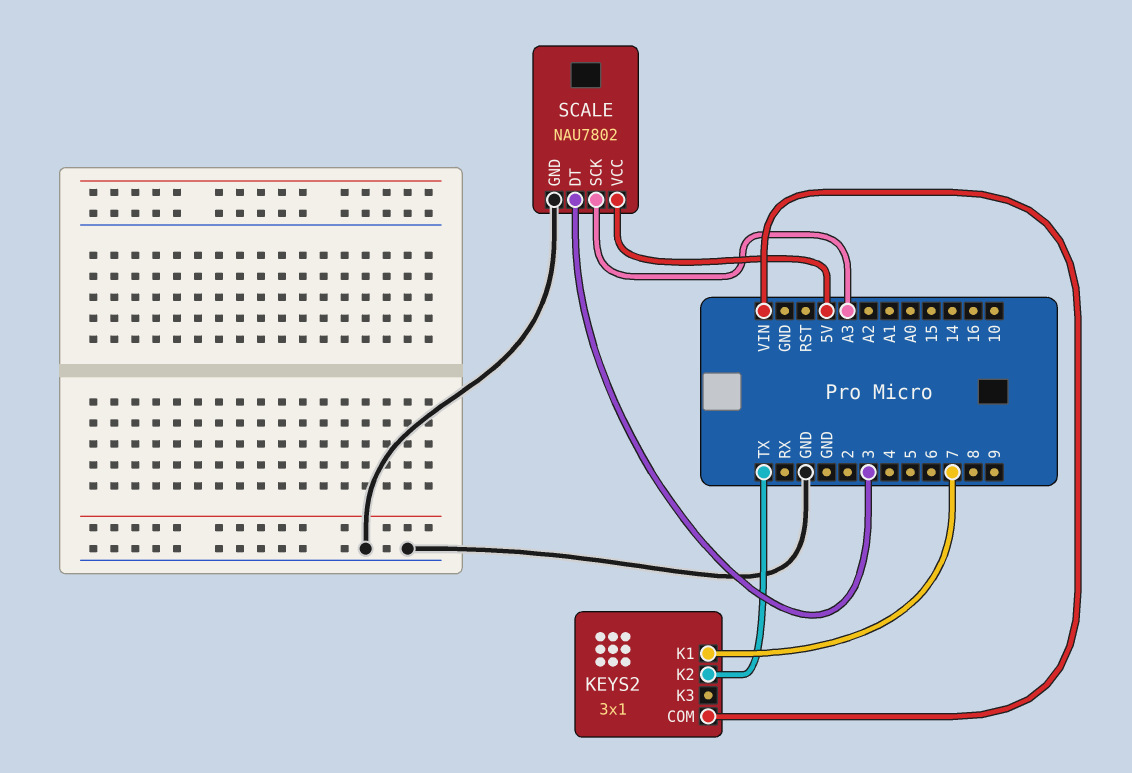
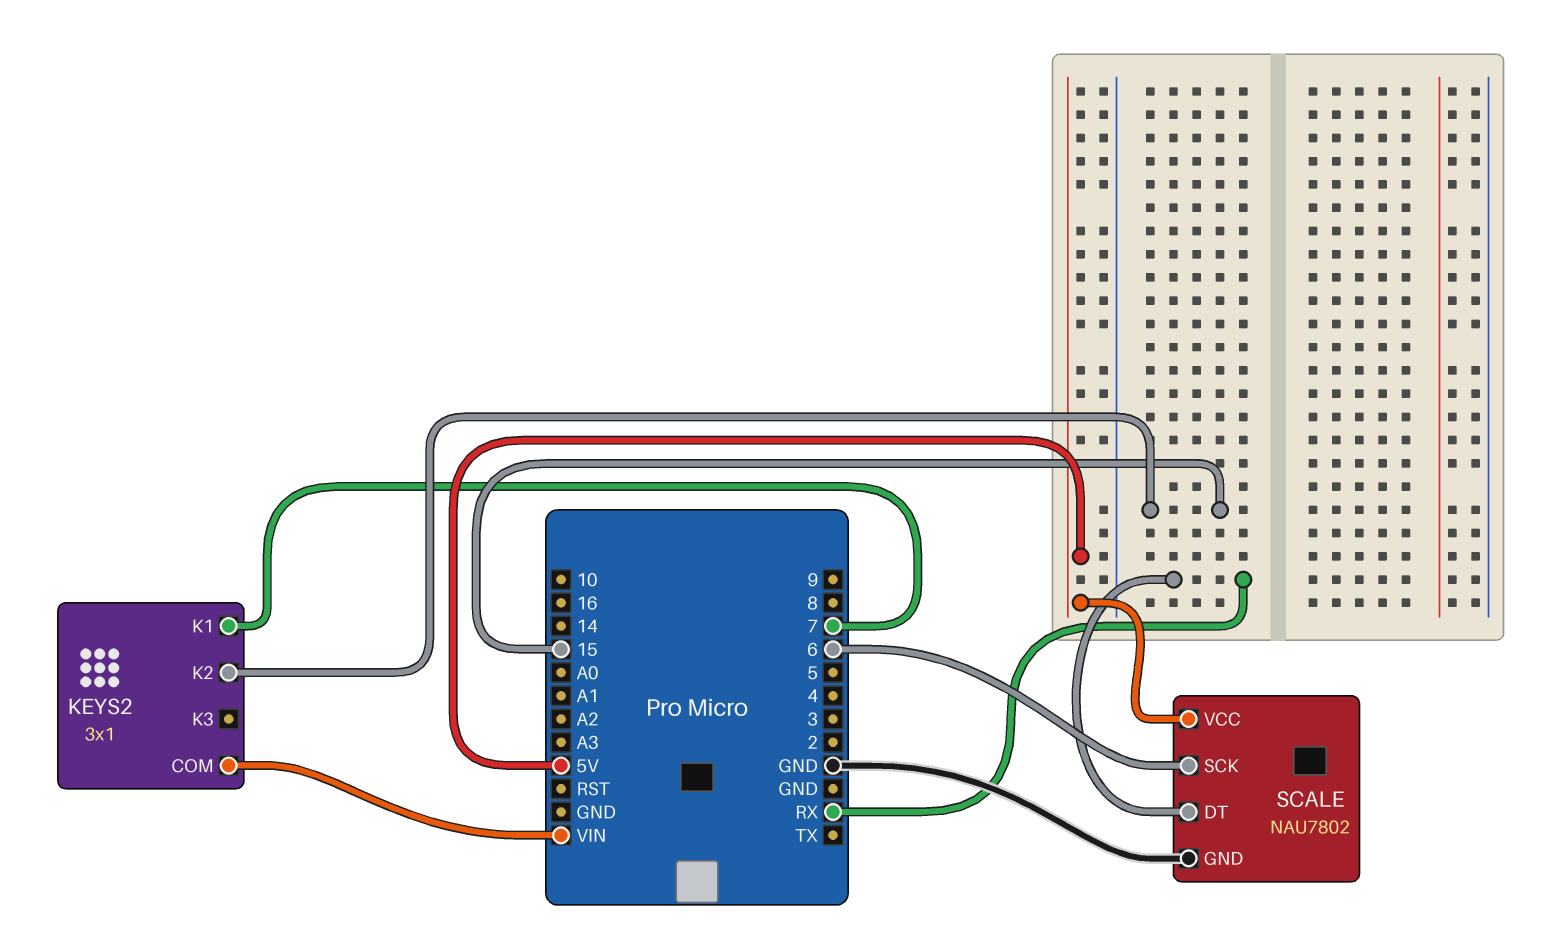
KEYS2 pin K2: TX -> 15
SCALE pin DT: 3 -> RX
SCALE pin SCK: A3 -> 6

